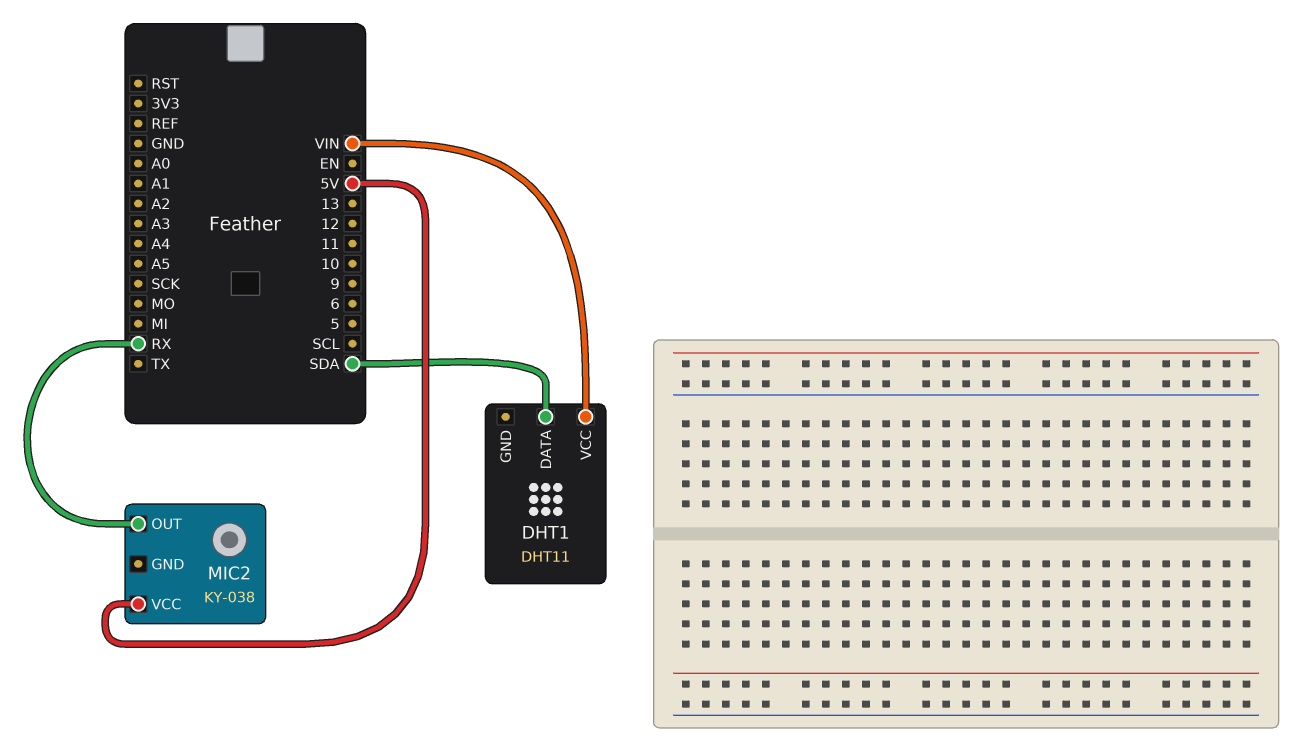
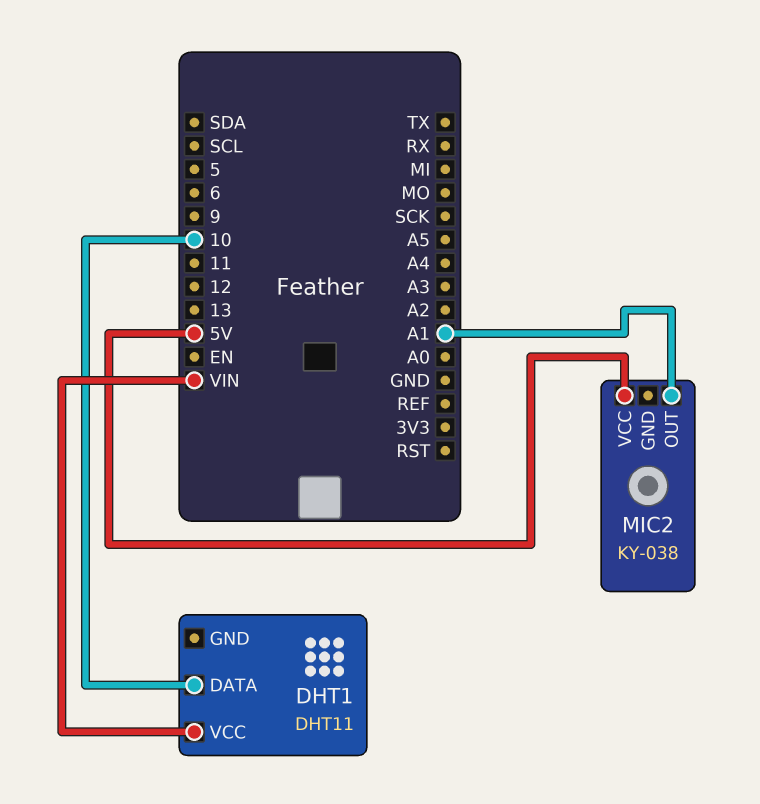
DHT1 pin DATA: SDA -> 10
MIC2 pin OUT: RX -> A1

